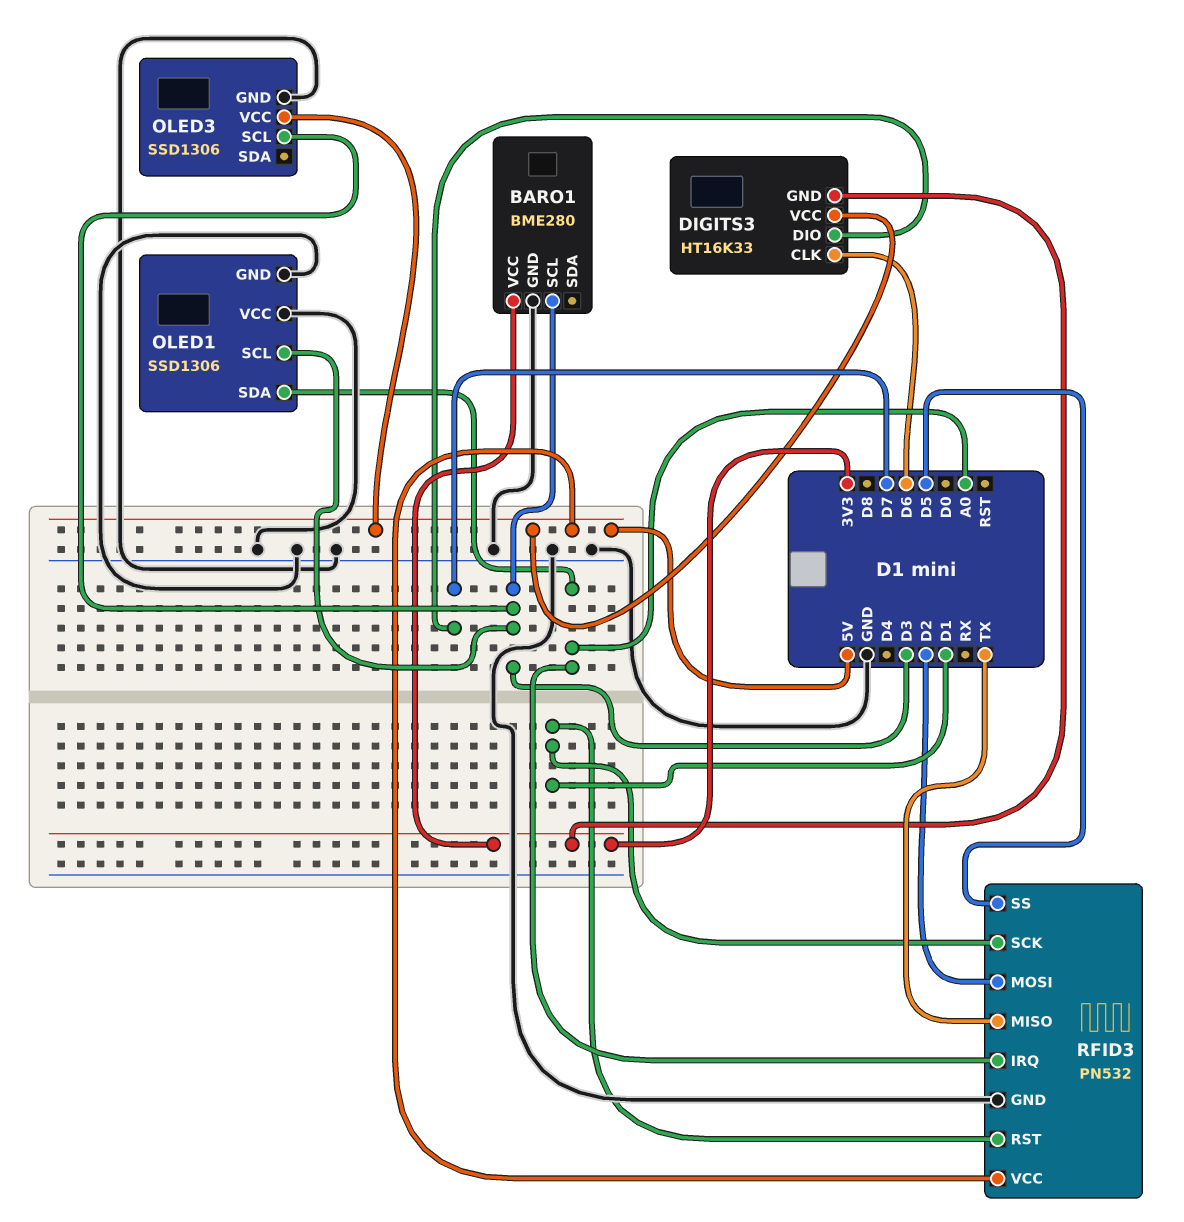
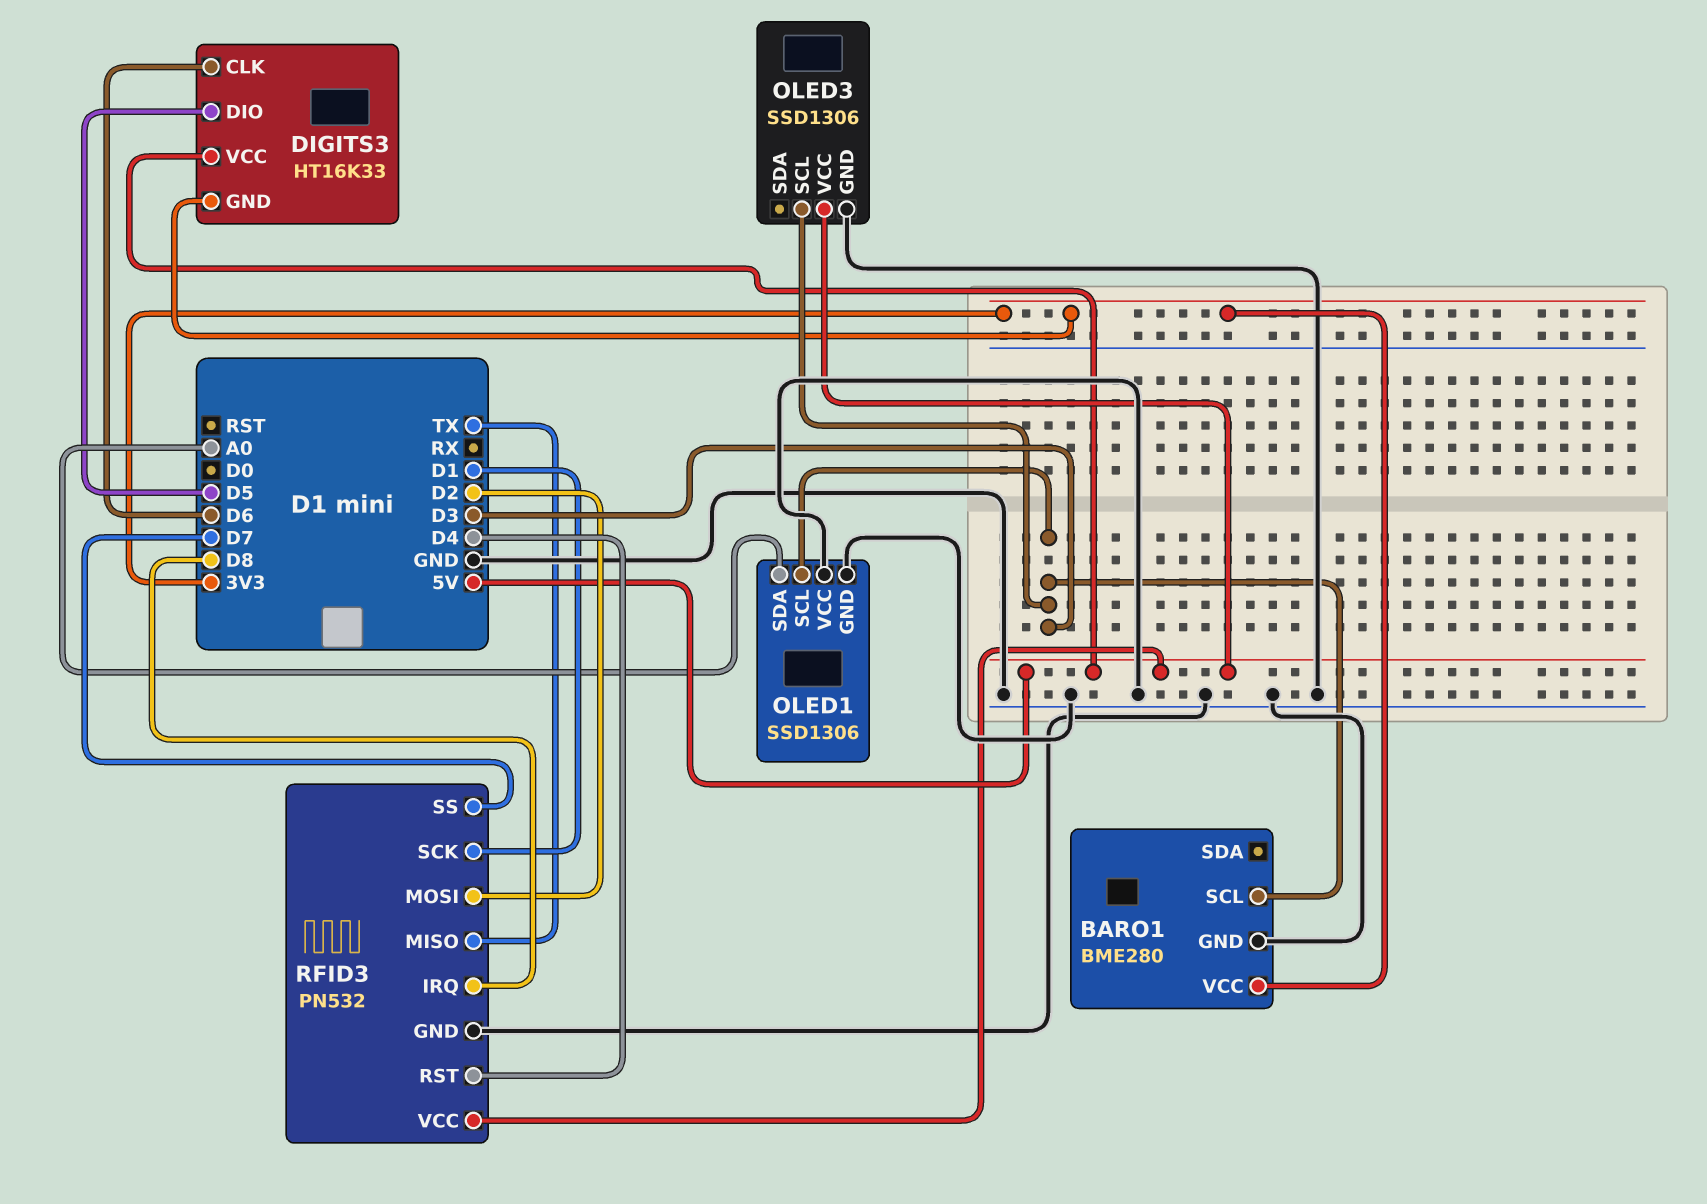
DIGITS3 pin DIO: D7 -> D5
RFID3 pin IRQ: A0 -> D8
RFID3 pin RST: D1 -> D4
RFID3 pin SS: D5 -> D7

